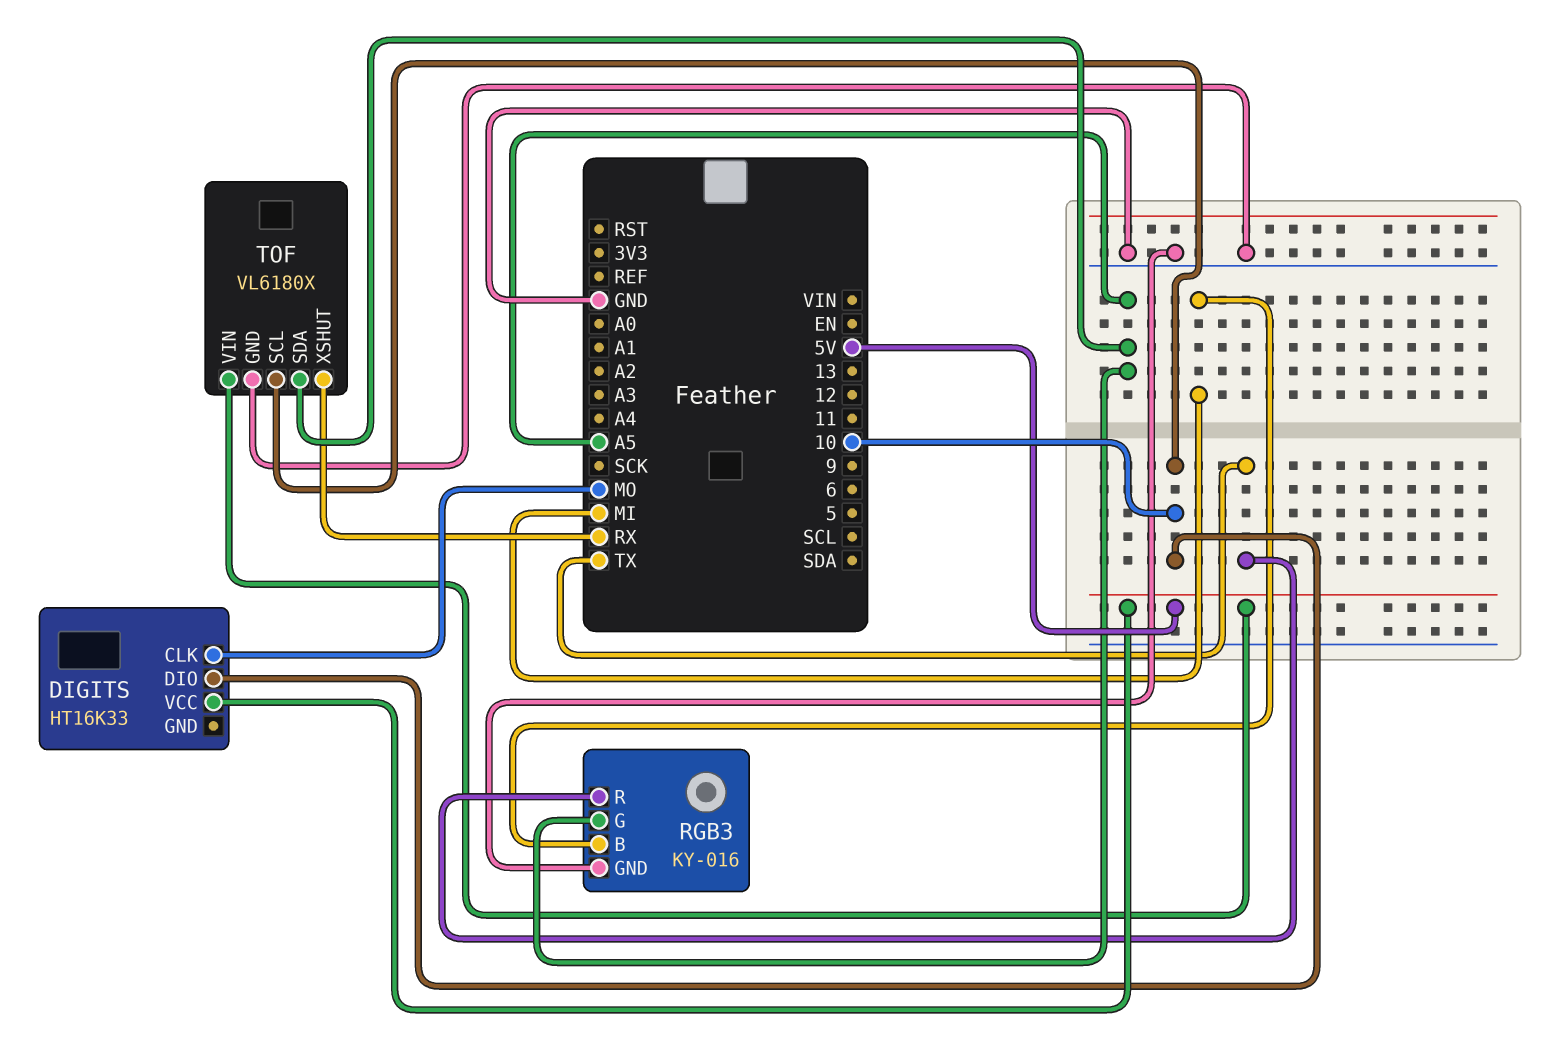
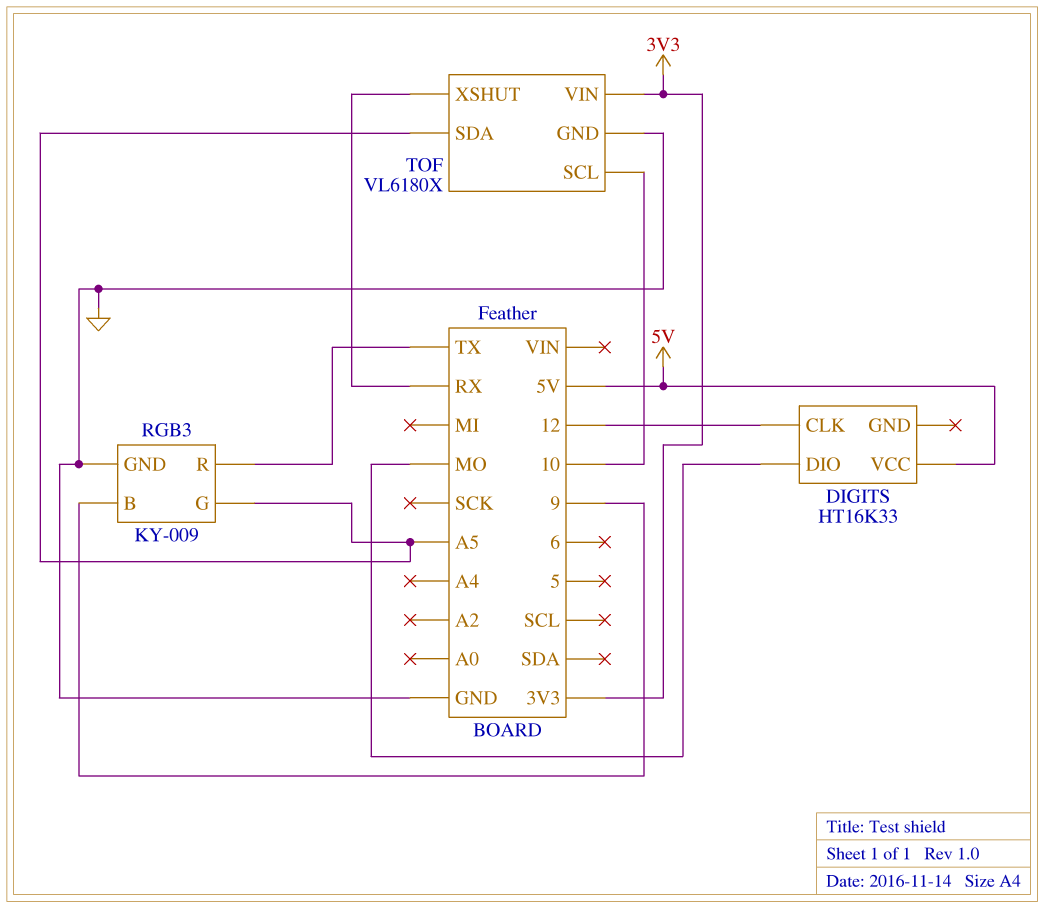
DIGITS pin CLK: MO -> 12
DIGITS pin DIO: 10 -> MO
RGB3: KY-016 -> KY-009
RGB3 pin B: MI -> 9
TOF pin VIN: 5V -> 3V3

